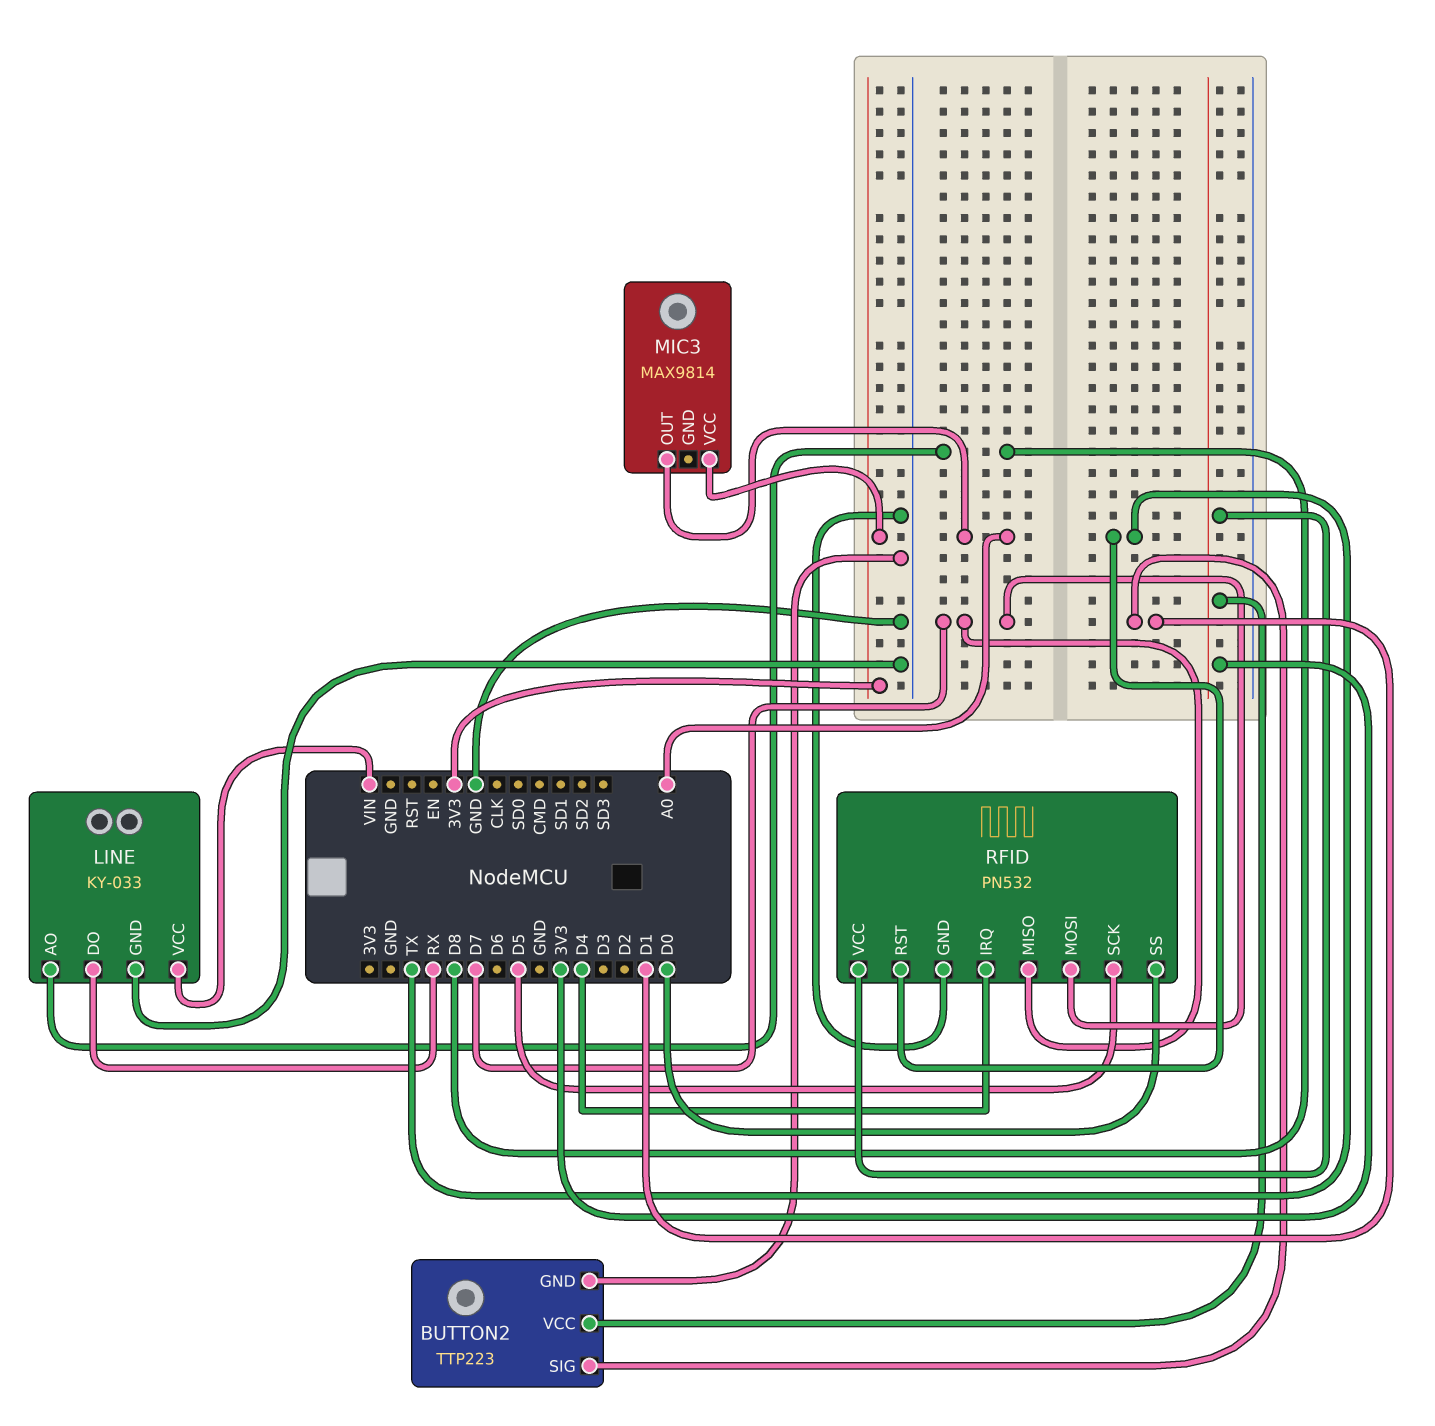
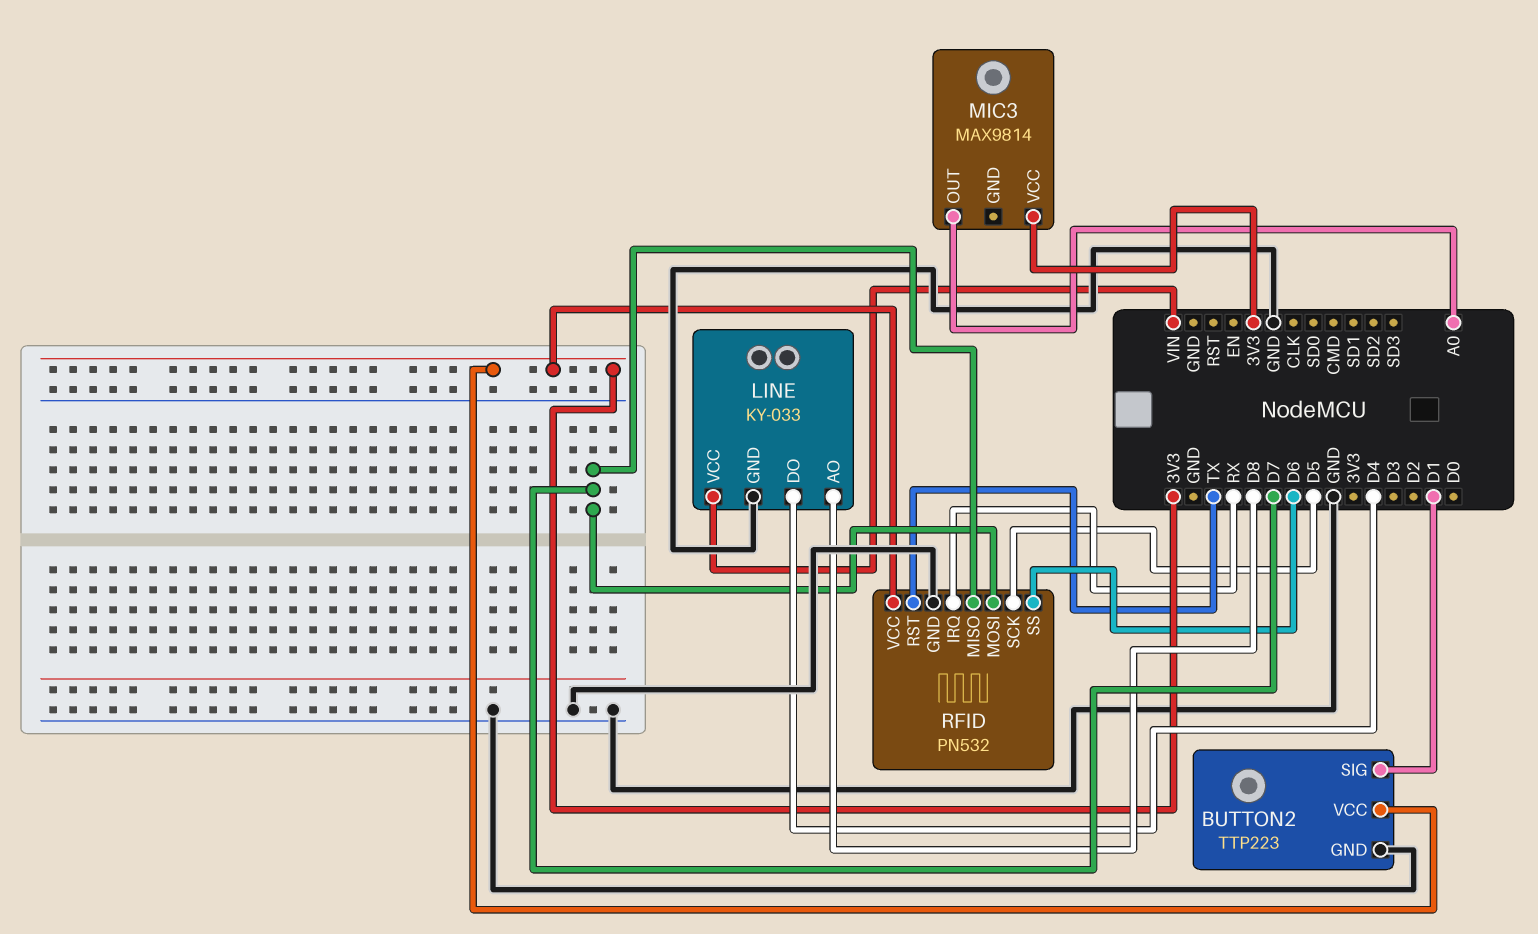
LINE pin DO: RX -> D4
RFID pin IRQ: D4 -> RX
RFID pin SS: D0 -> D6

